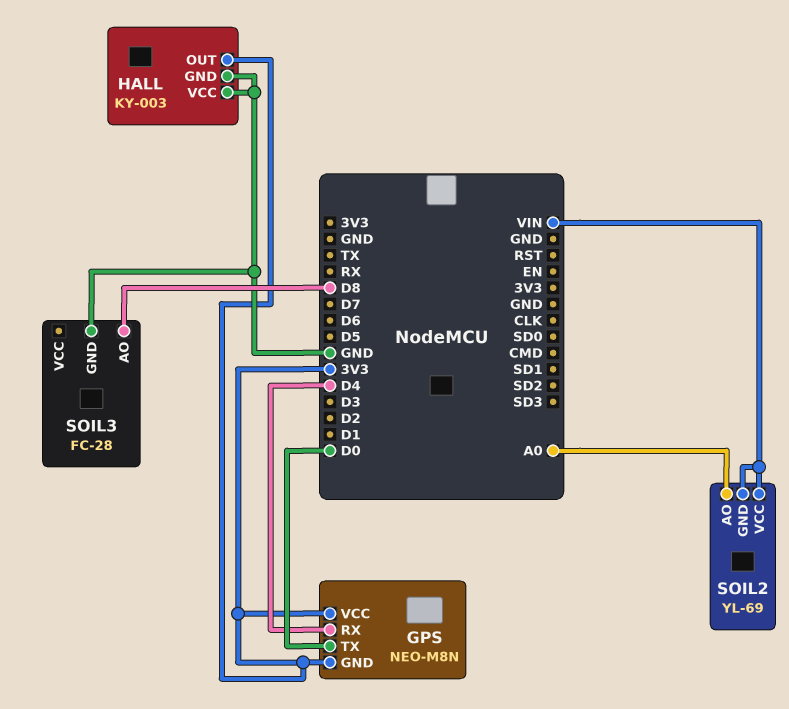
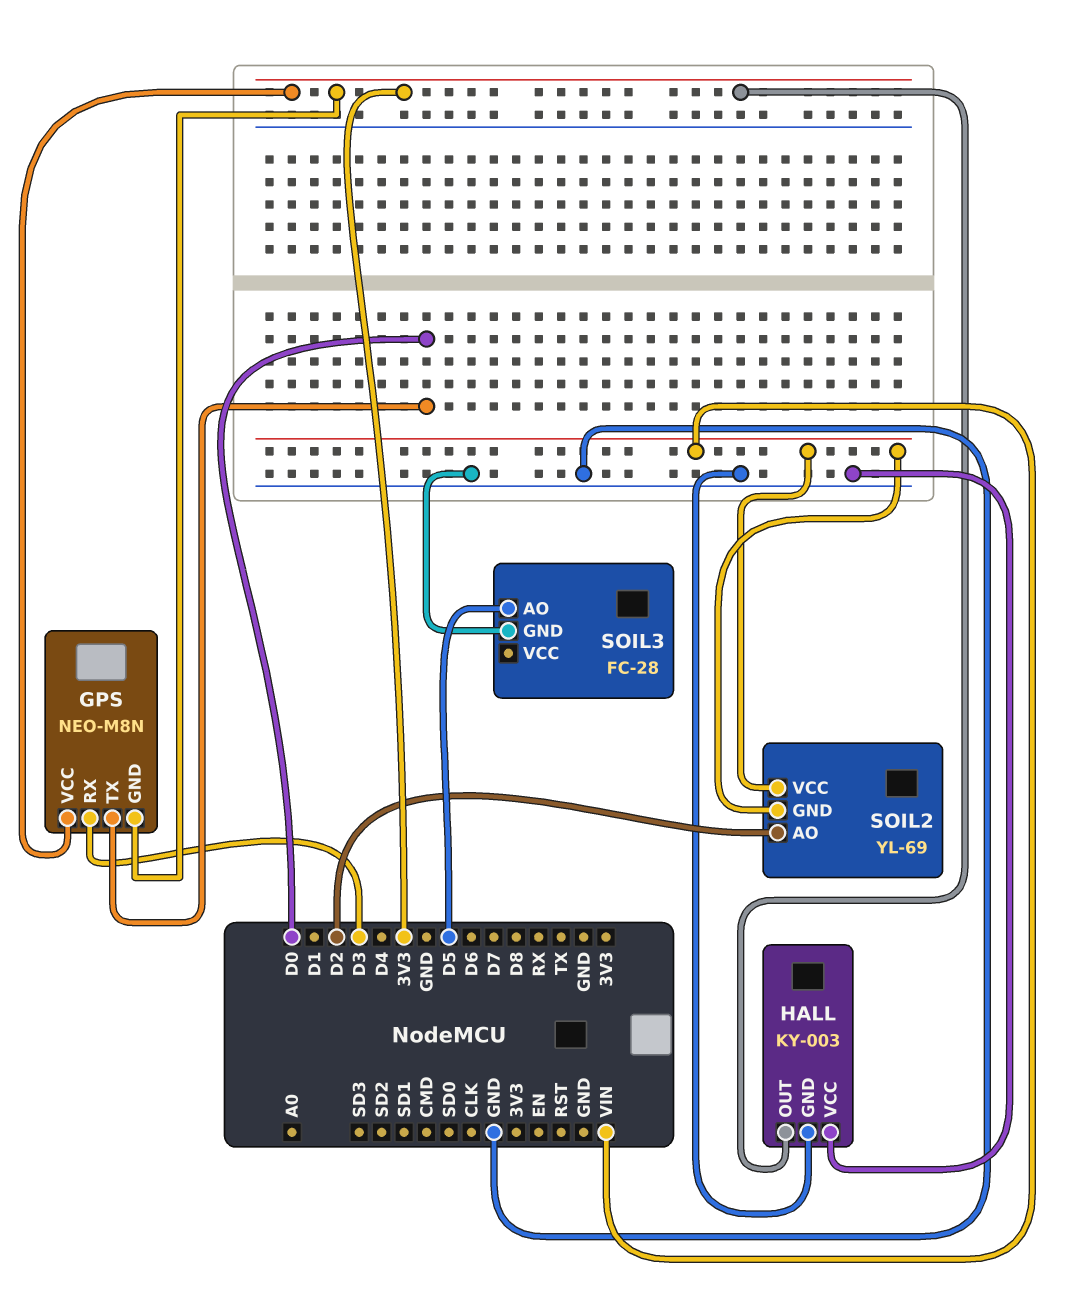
GPS pin RX: D4 -> D3
SOIL2 pin AO: A0 -> D2
SOIL3 pin AO: D8 -> D5

